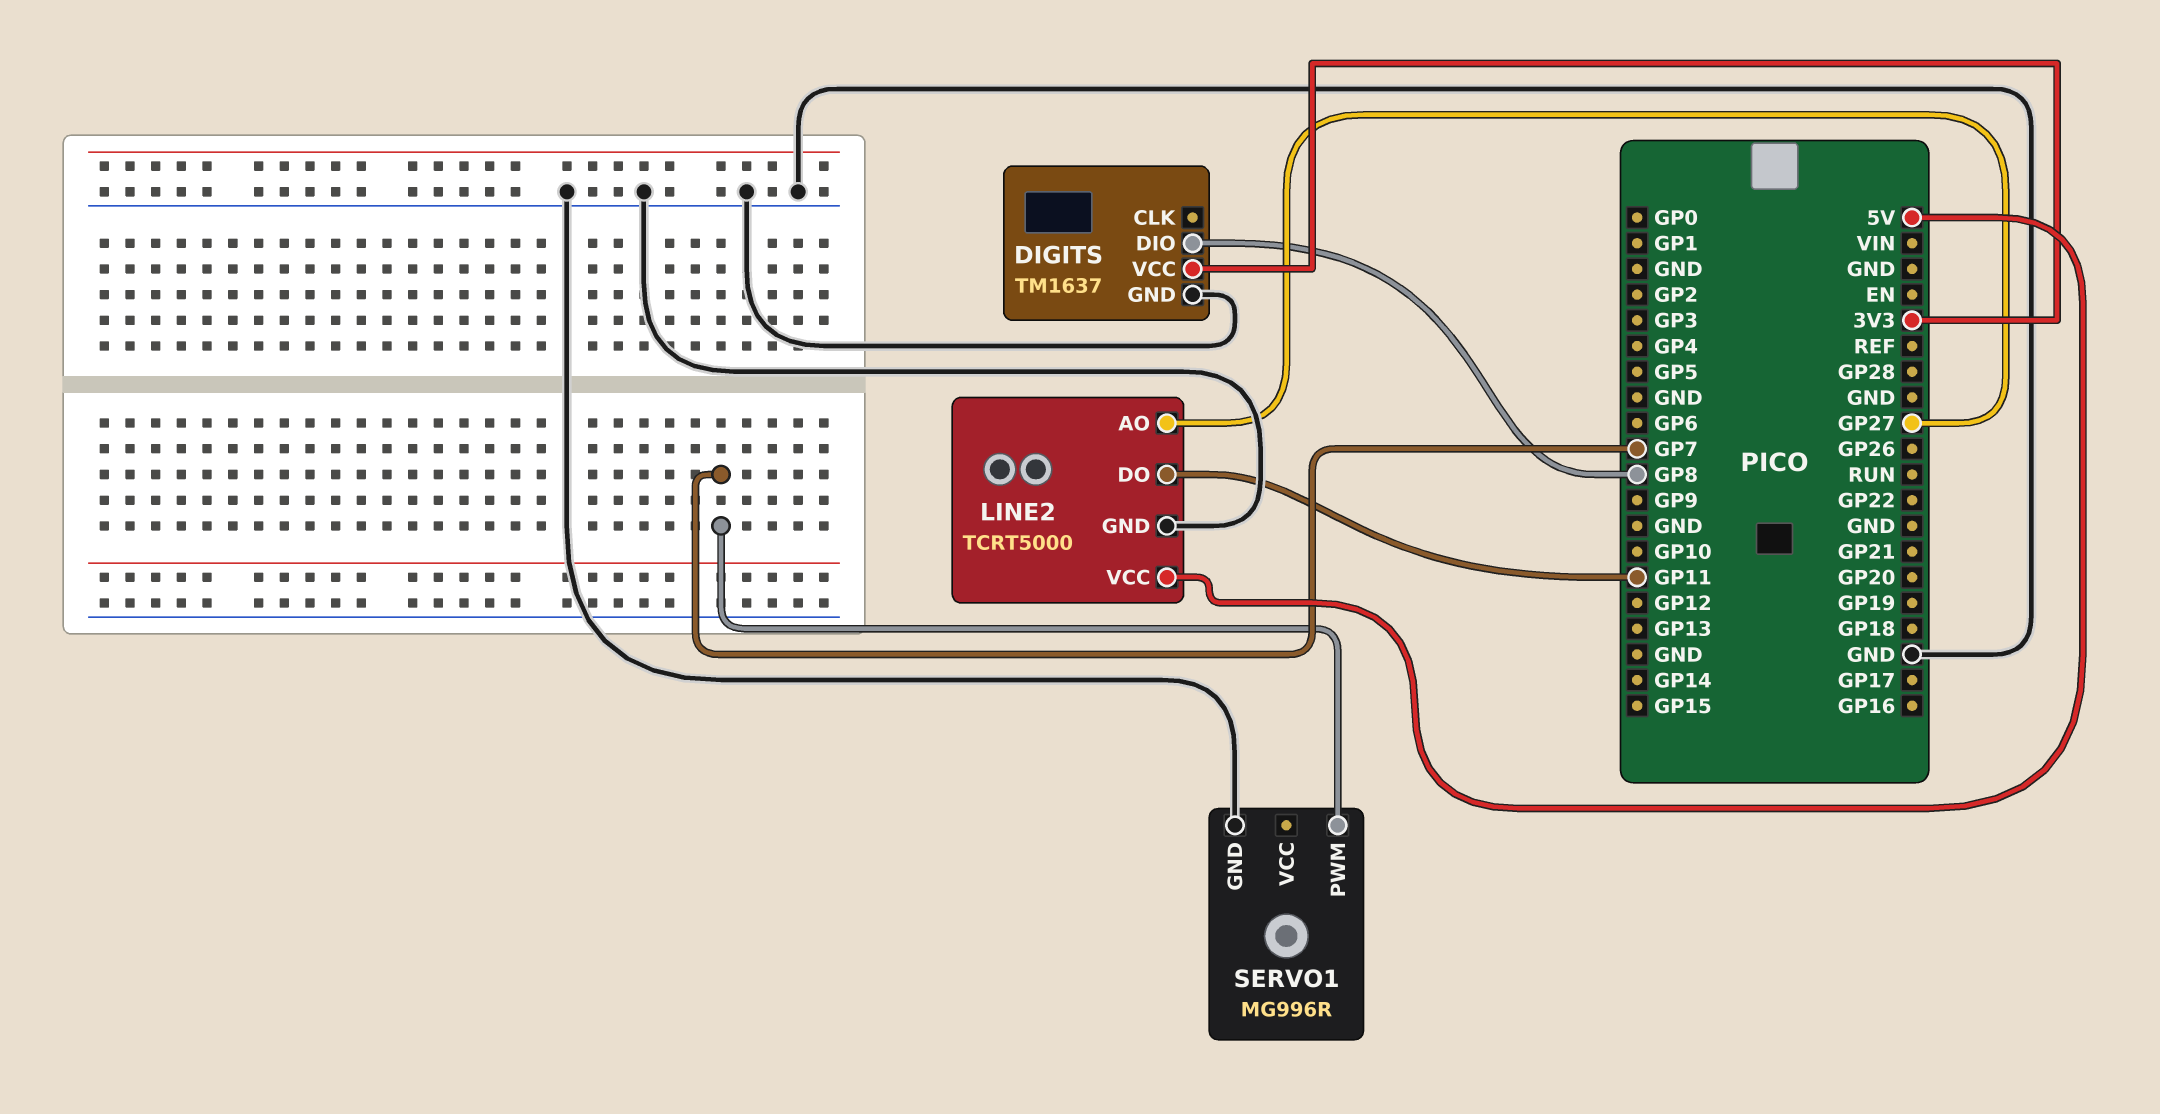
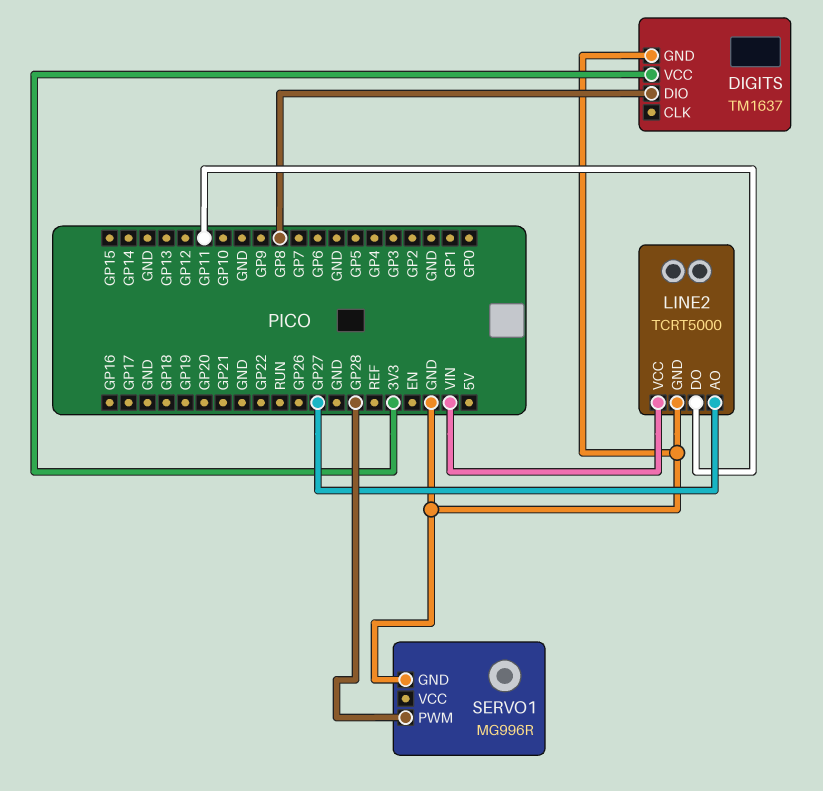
LINE2 pin VCC: 5V -> VIN
SERVO1 pin PWM: GP7 -> GP28

